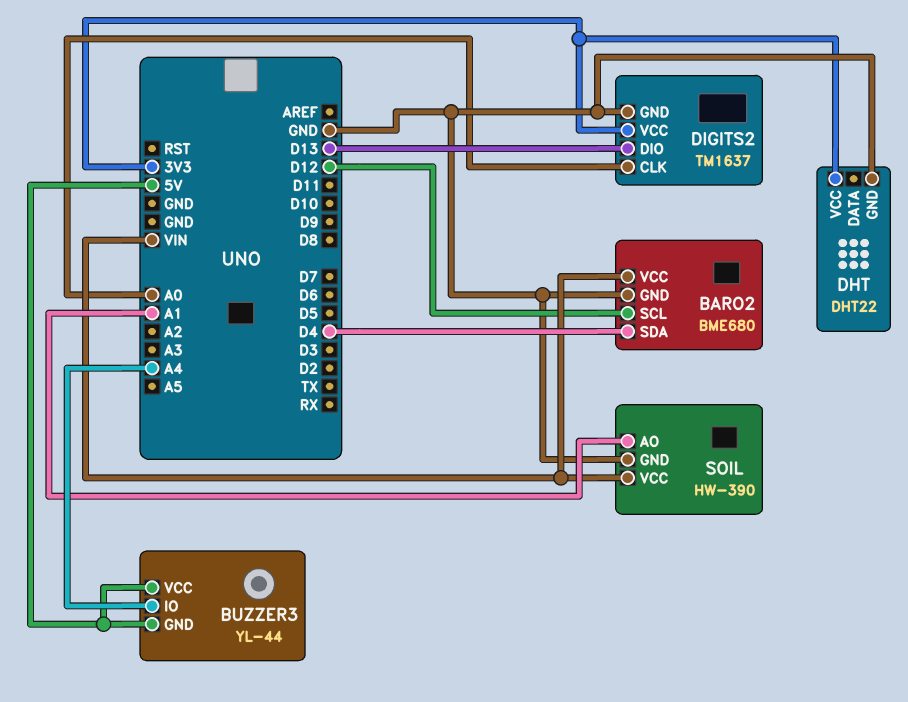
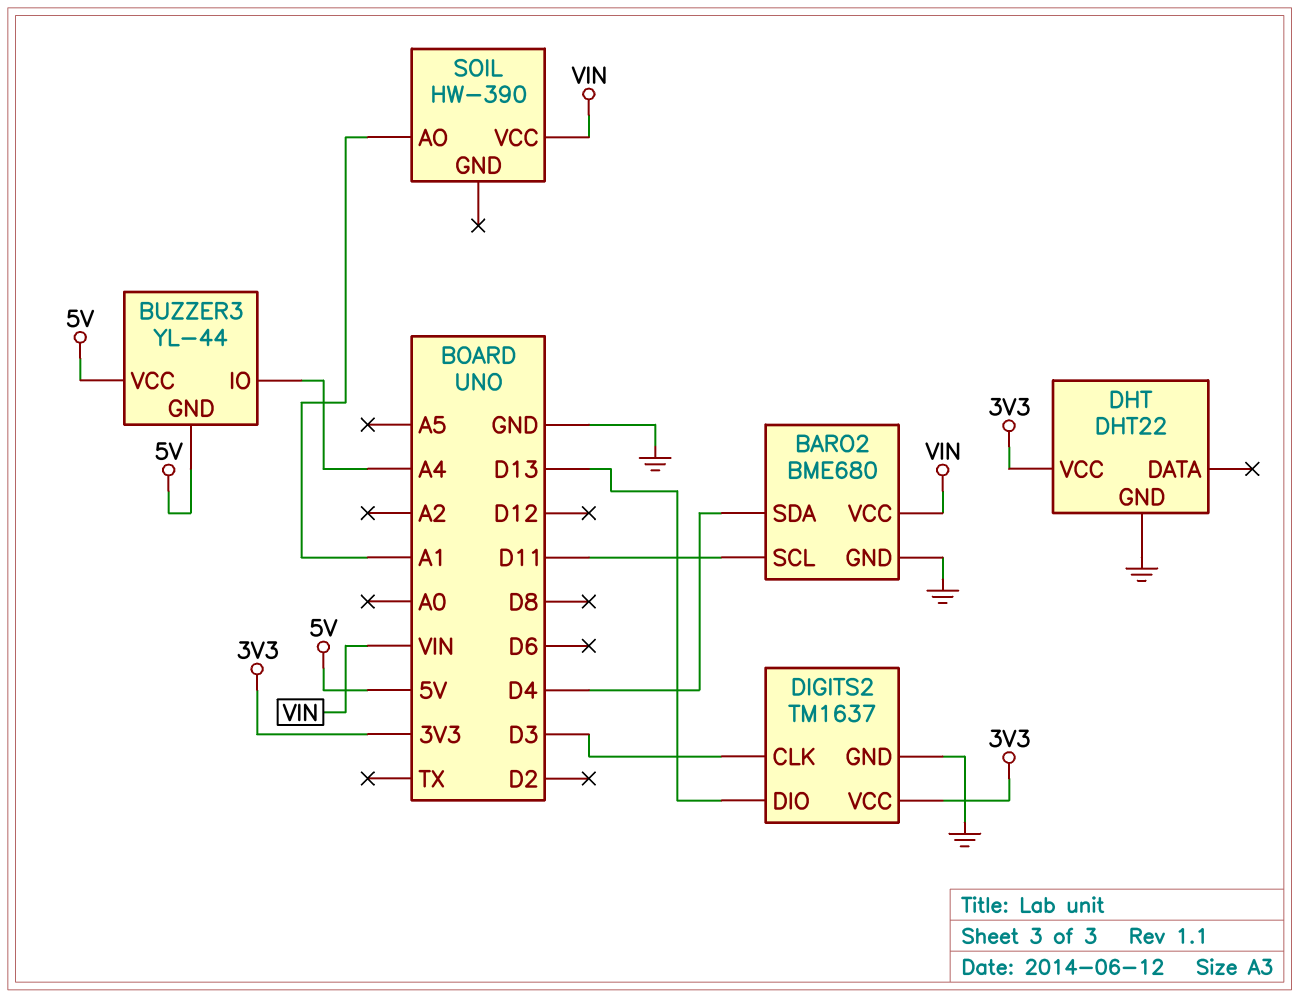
BARO2 pin SCL: D12 -> D11
DIGITS2 pin CLK: A0 -> D3
SOIL pin GND: GND -> none

